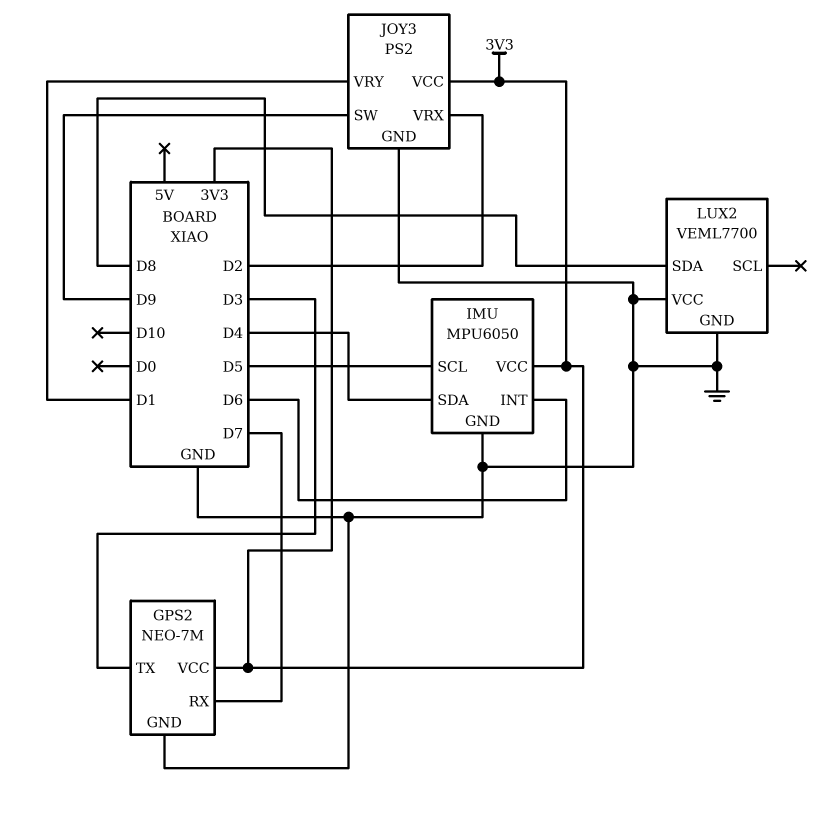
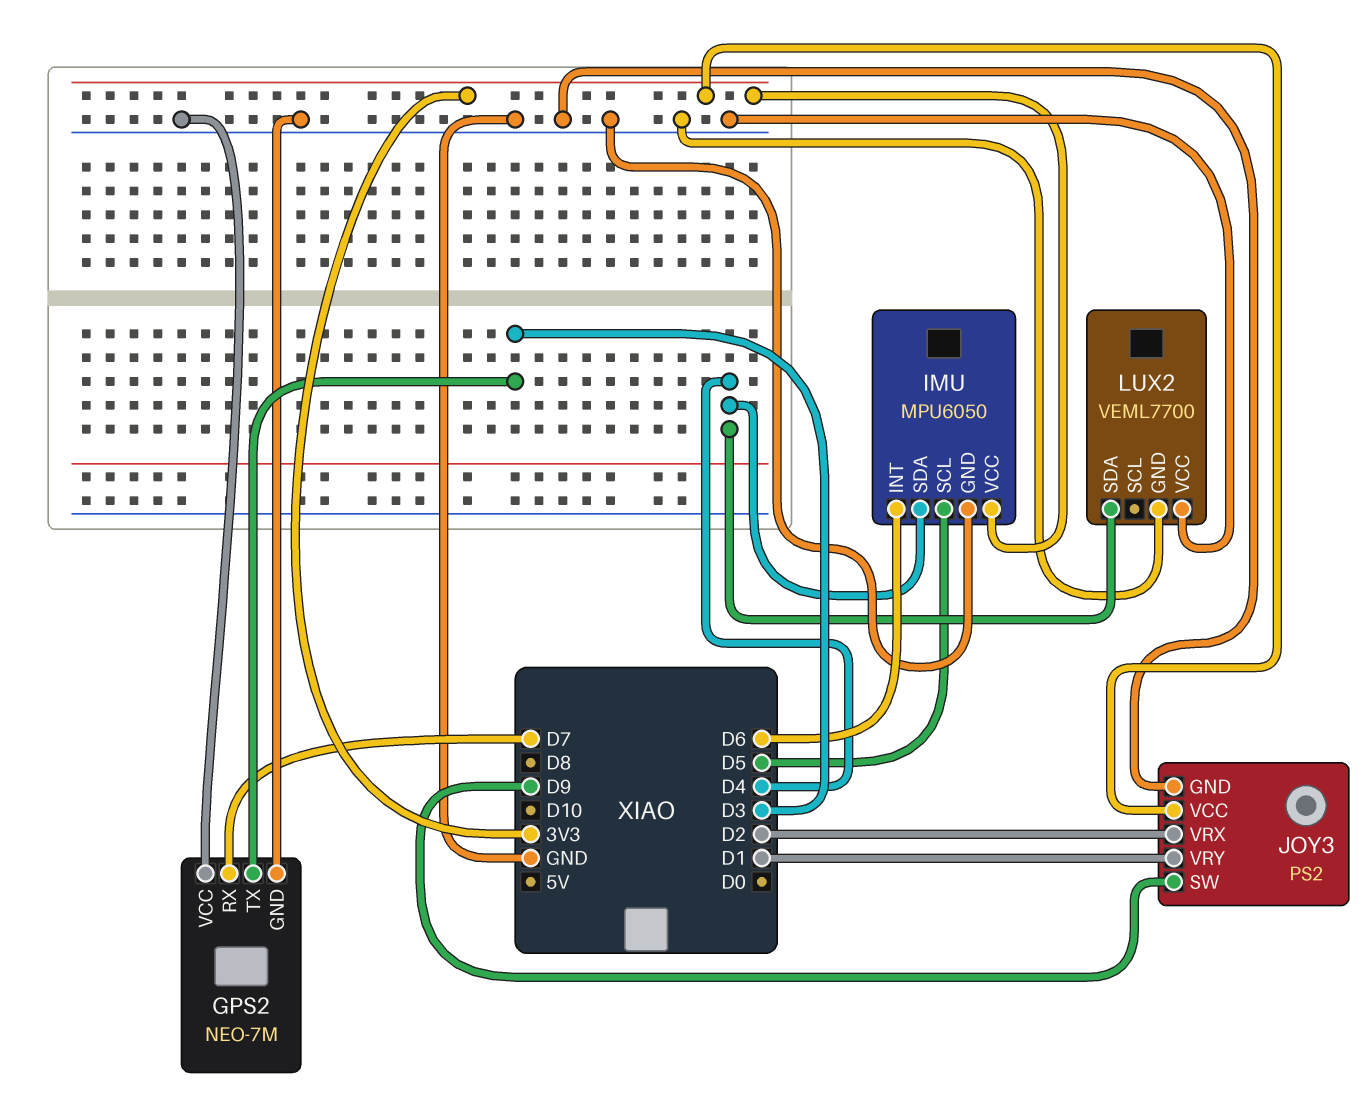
GPS2 pin VCC: 3V3 -> GND
LUX2 pin SDA: D8 -> D4

